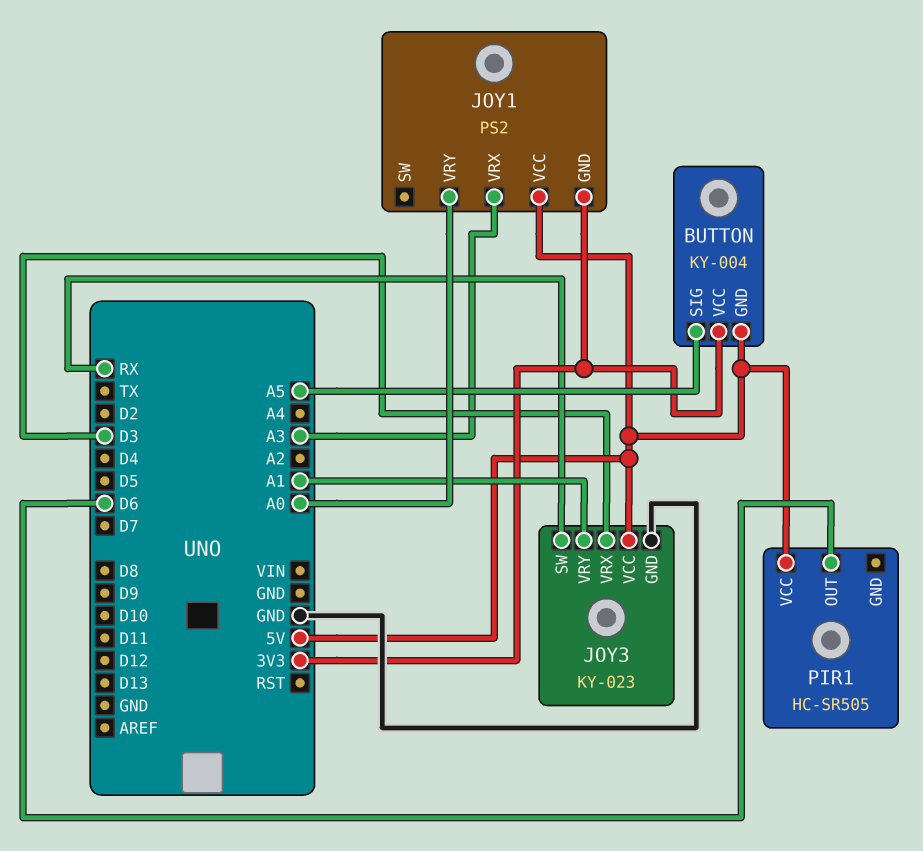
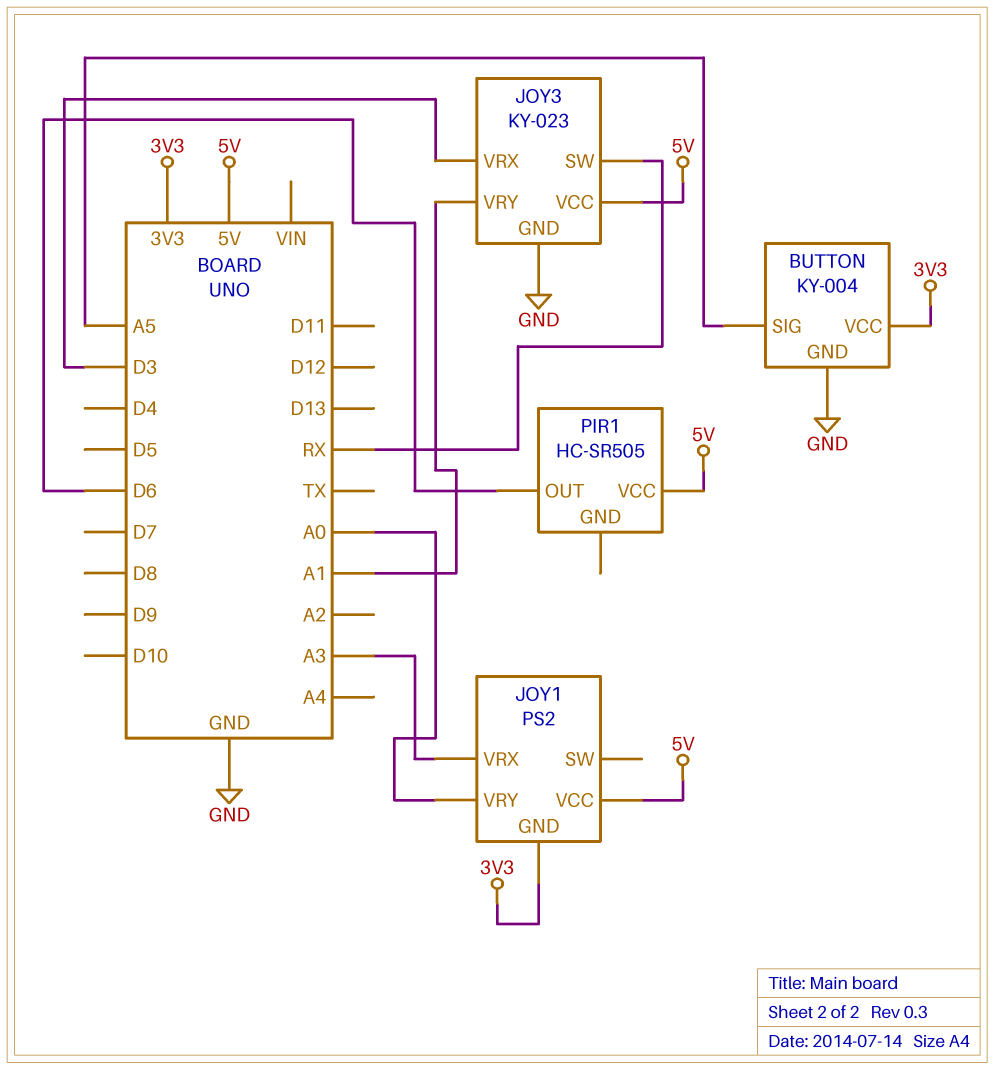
BUTTON pin GND: 5V -> GND

